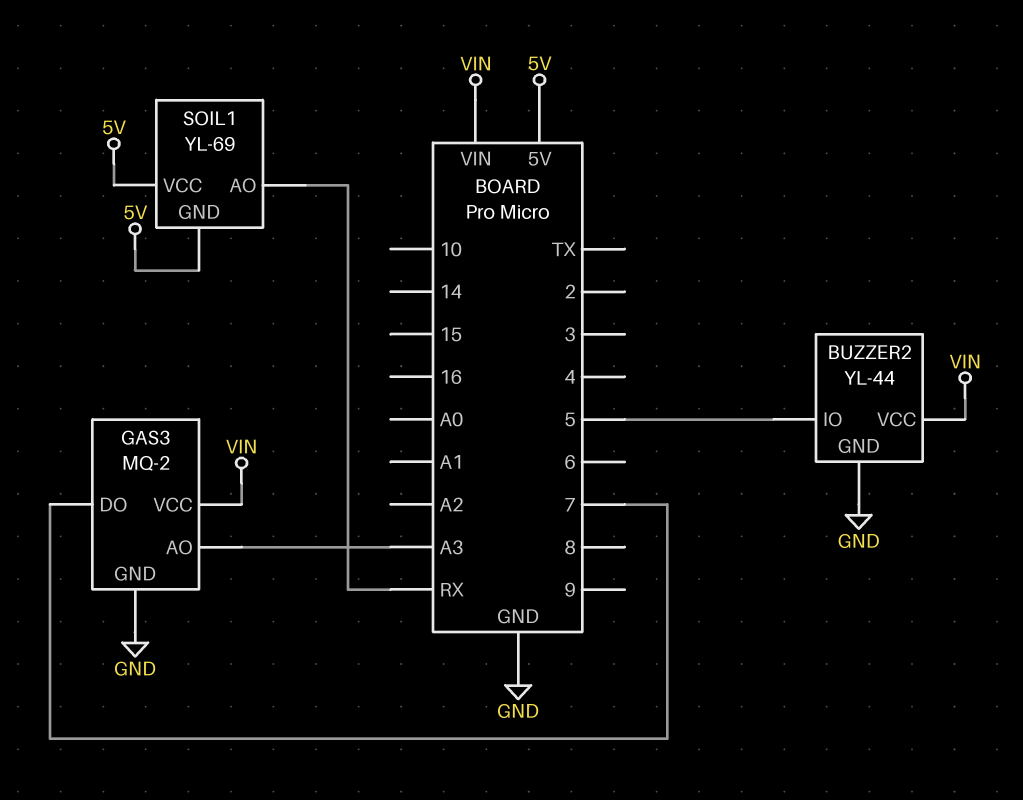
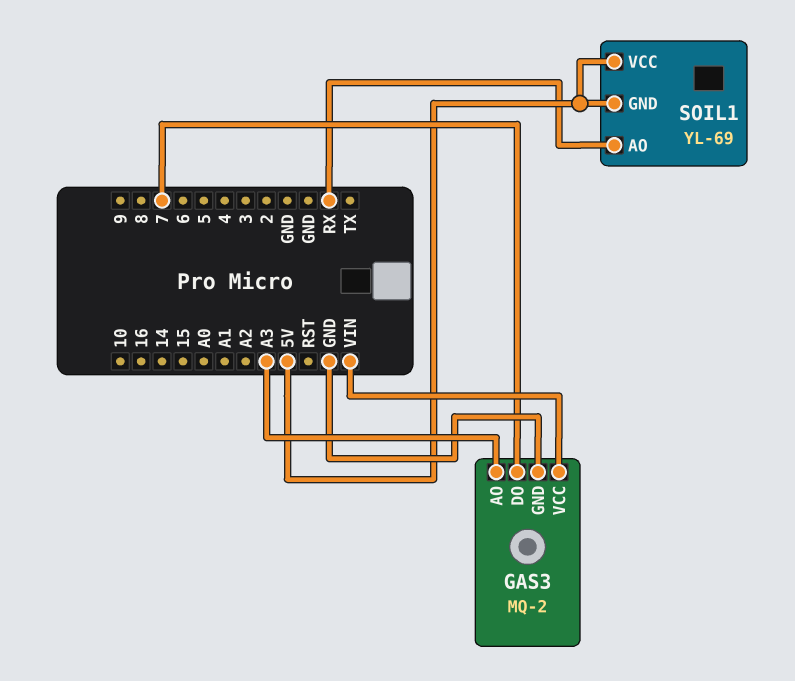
BUZZER2: YL-44 -> none
BUZZER2 pin GND: GND -> none
BUZZER2 pin IO: 5 -> none
BUZZER2 pin VCC: VIN -> none

